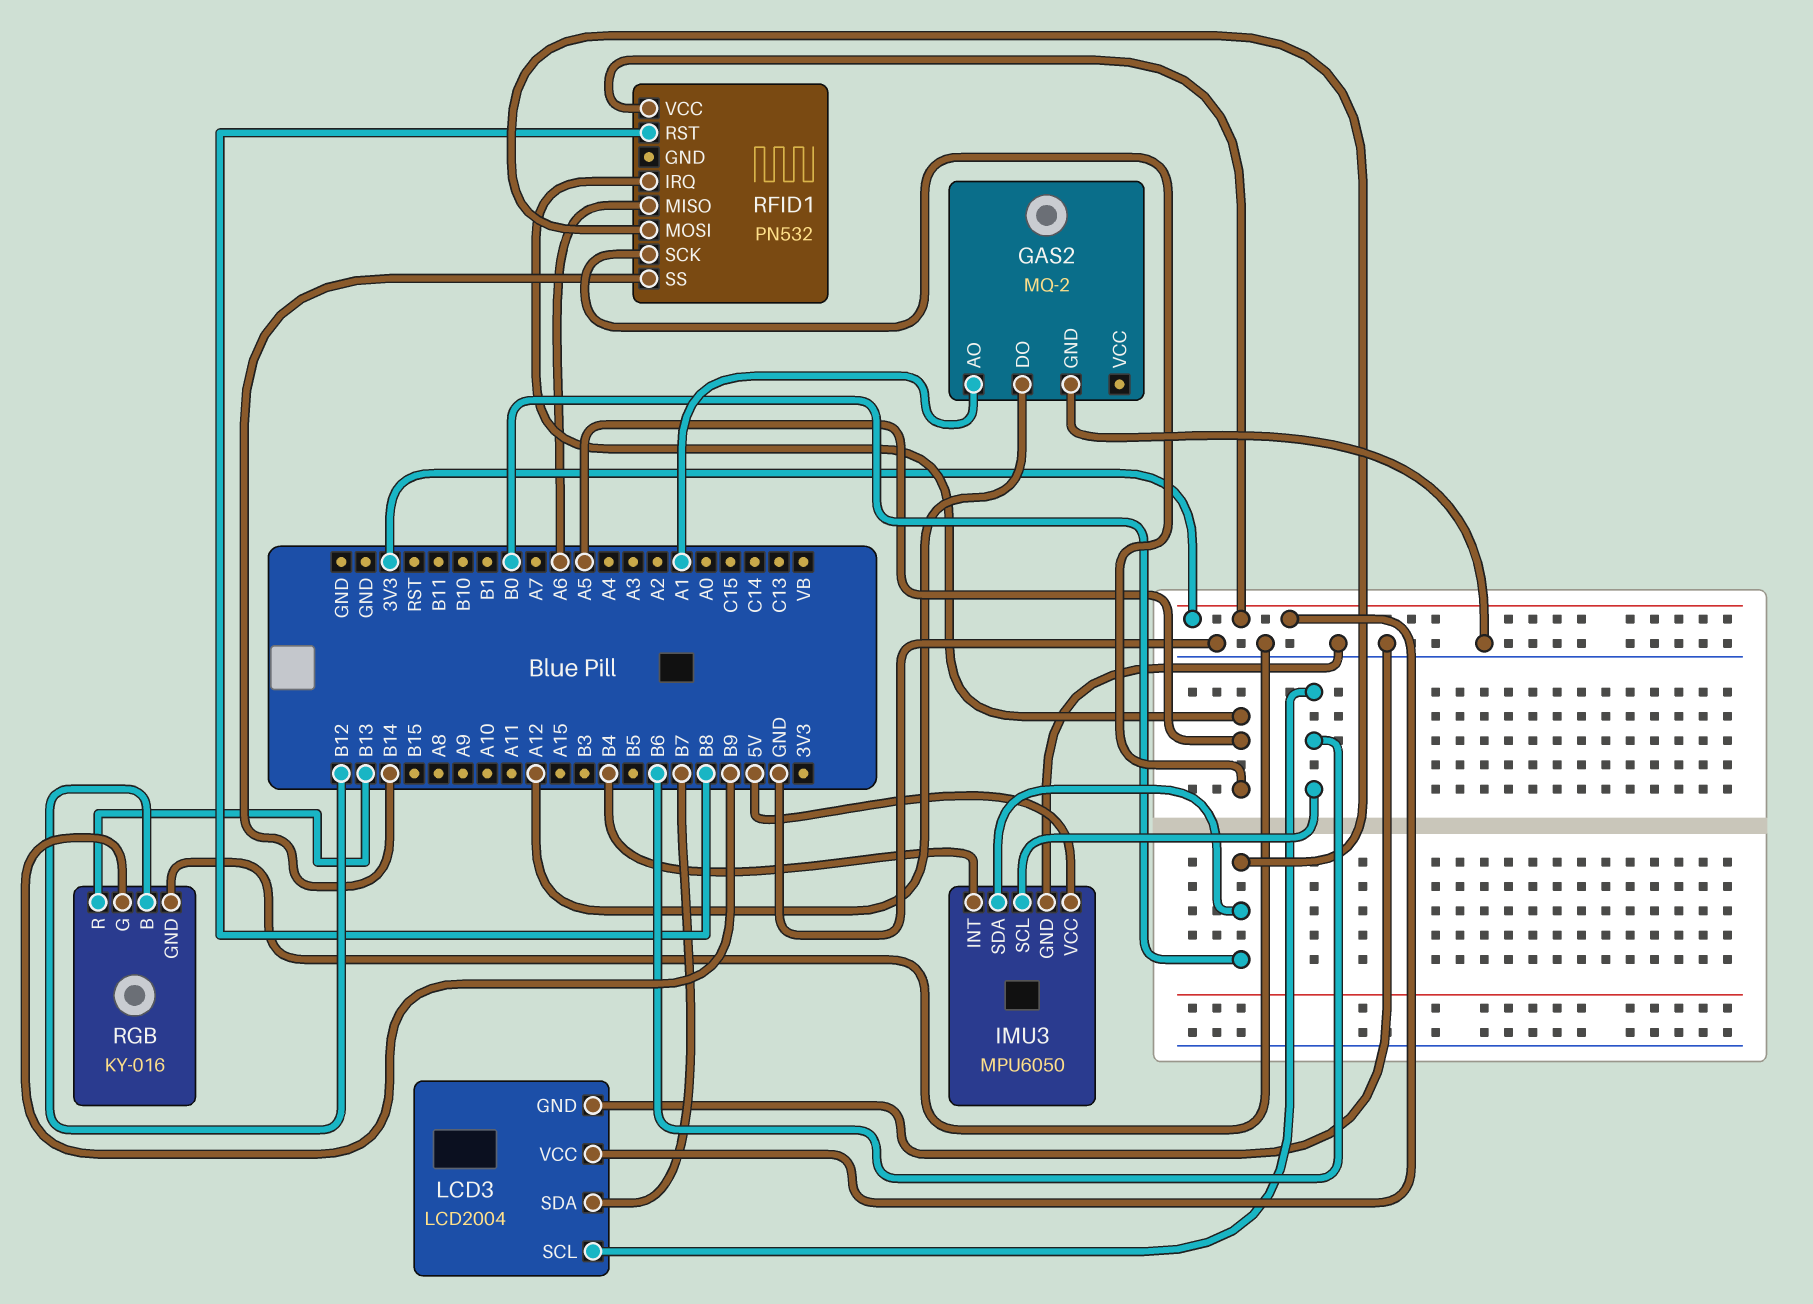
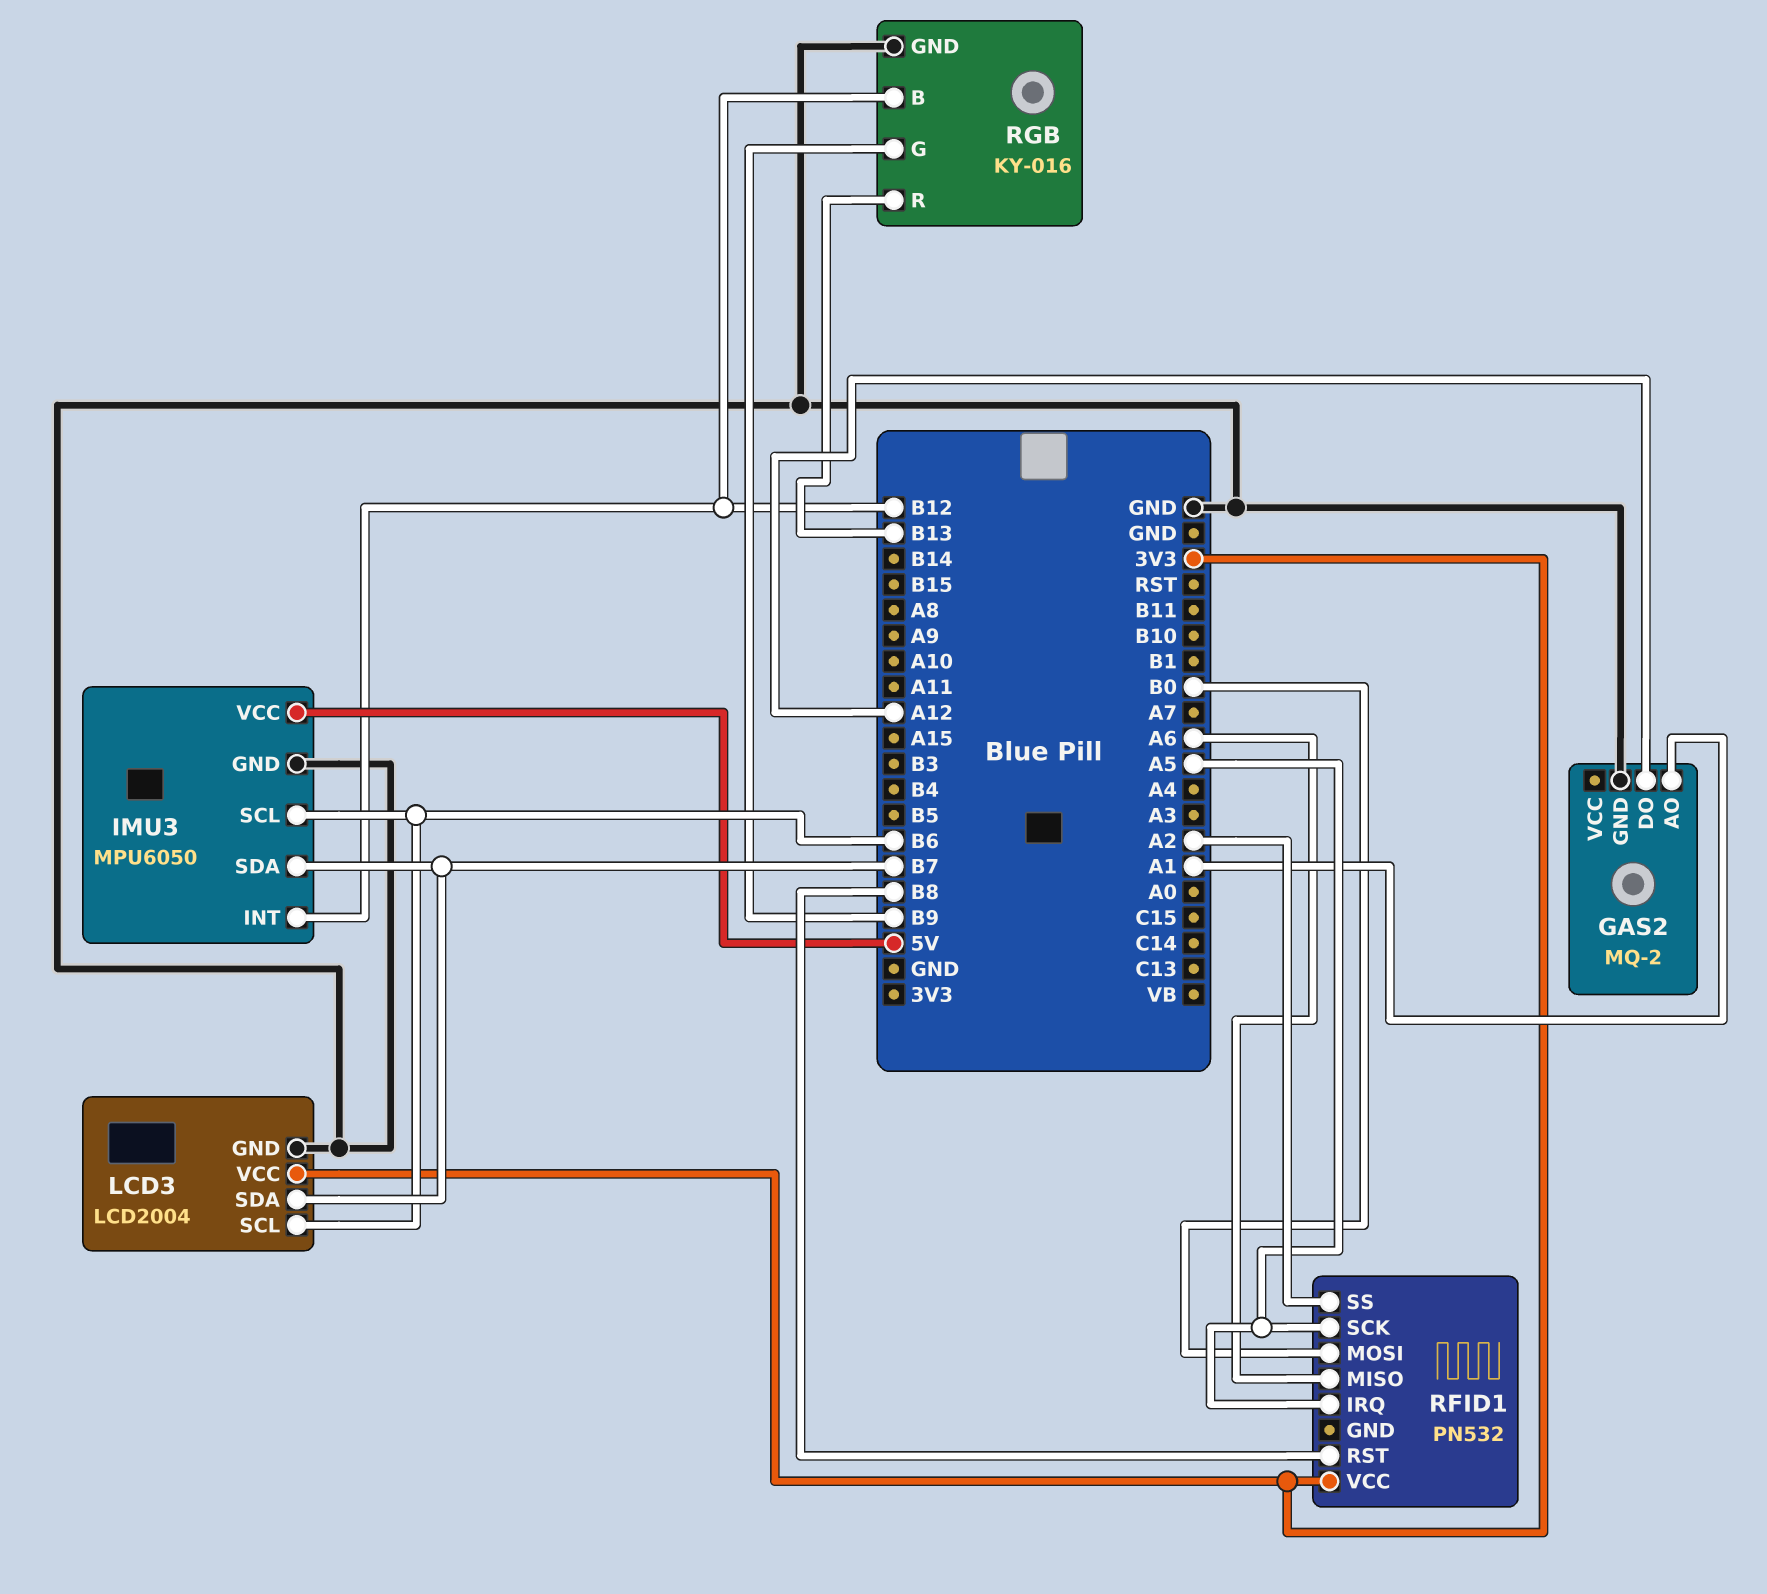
IMU3 pin INT: B4 -> B12
IMU3 pin SDA: B0 -> B7
RFID1 pin SS: B14 -> A2

